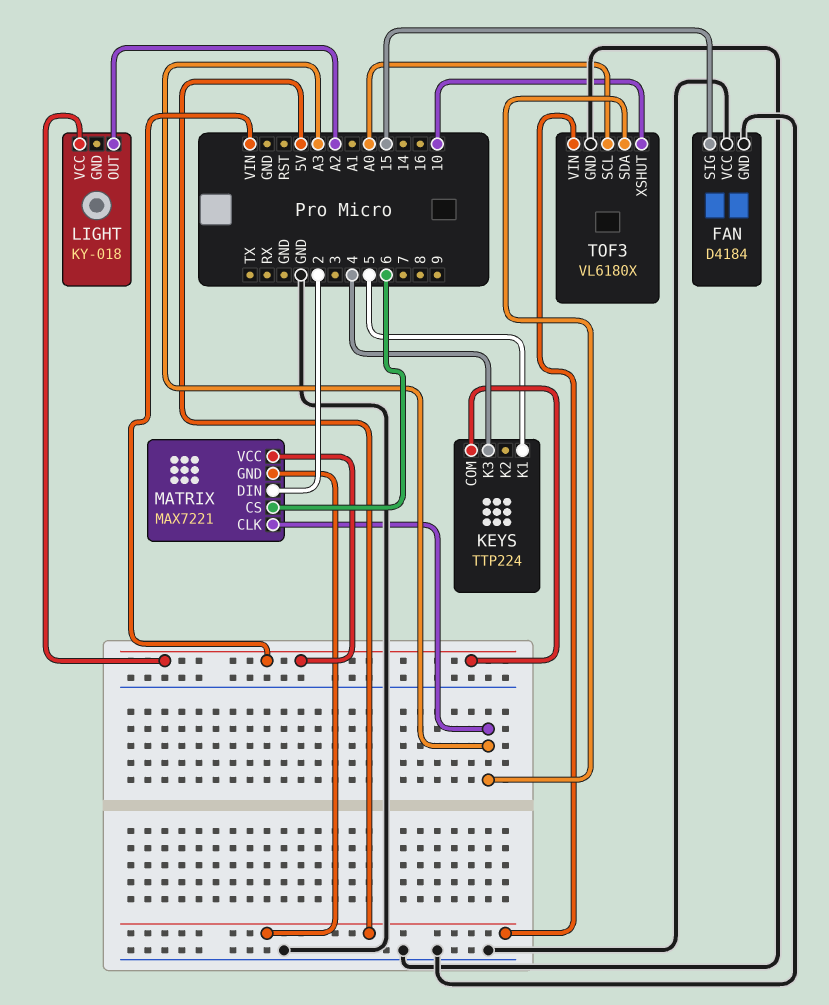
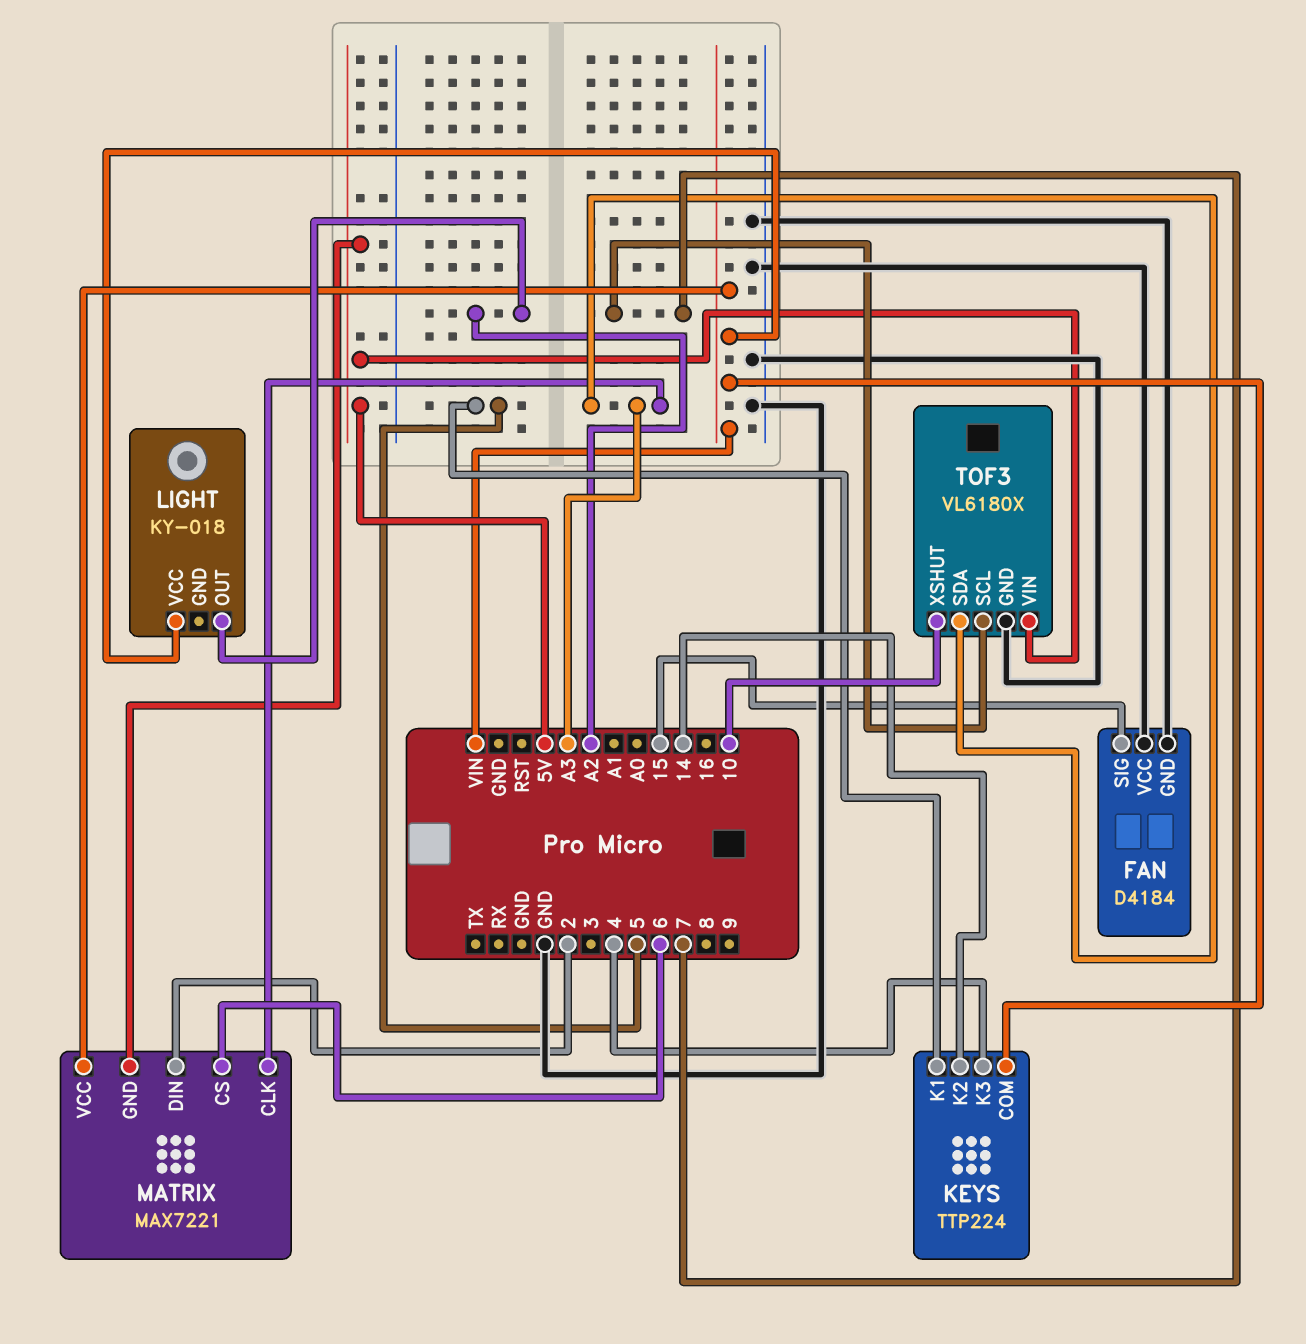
KEYS pin K2: none -> 14
TOF3 pin SCL: A0 -> 7

